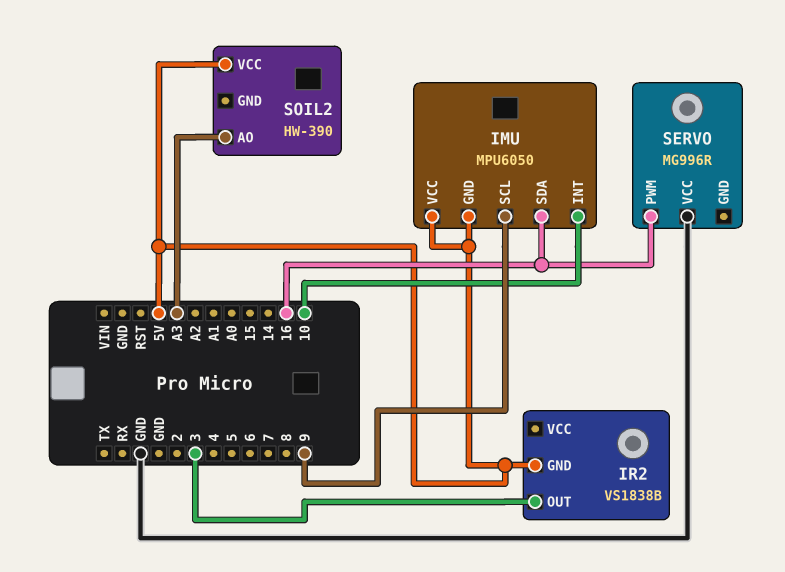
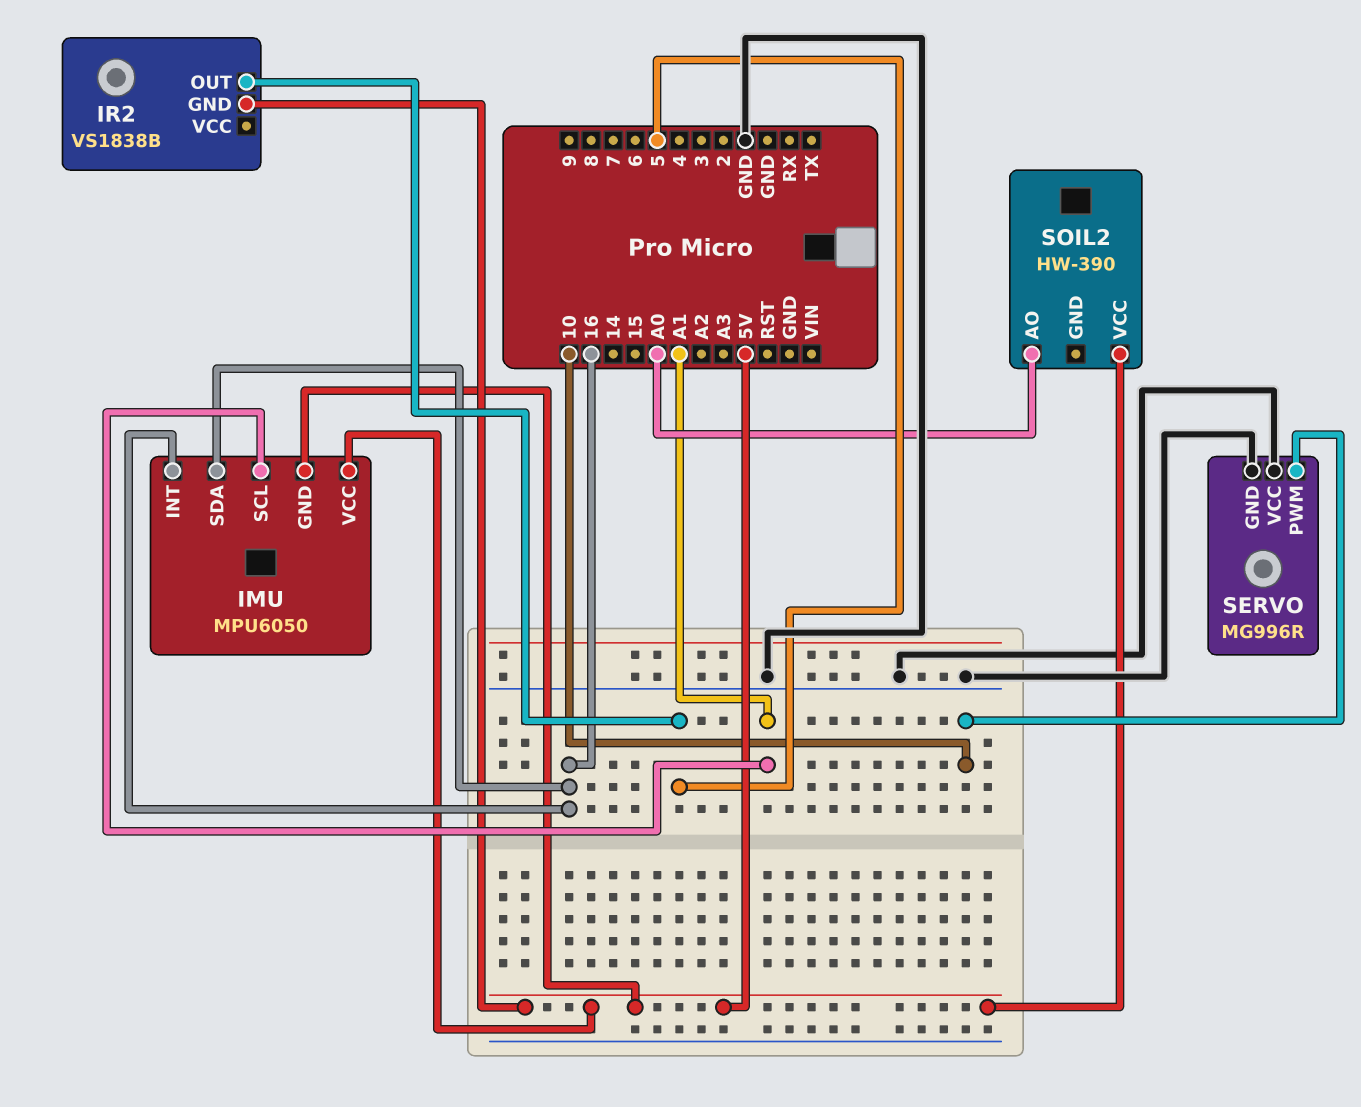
IMU pin INT: 10 -> 16
IMU pin SCL: 9 -> A1
IR2 pin OUT: 3 -> 5
SERVO pin GND: none -> GND
SERVO pin PWM: 16 -> 10
SOIL2 pin AO: A3 -> A0

